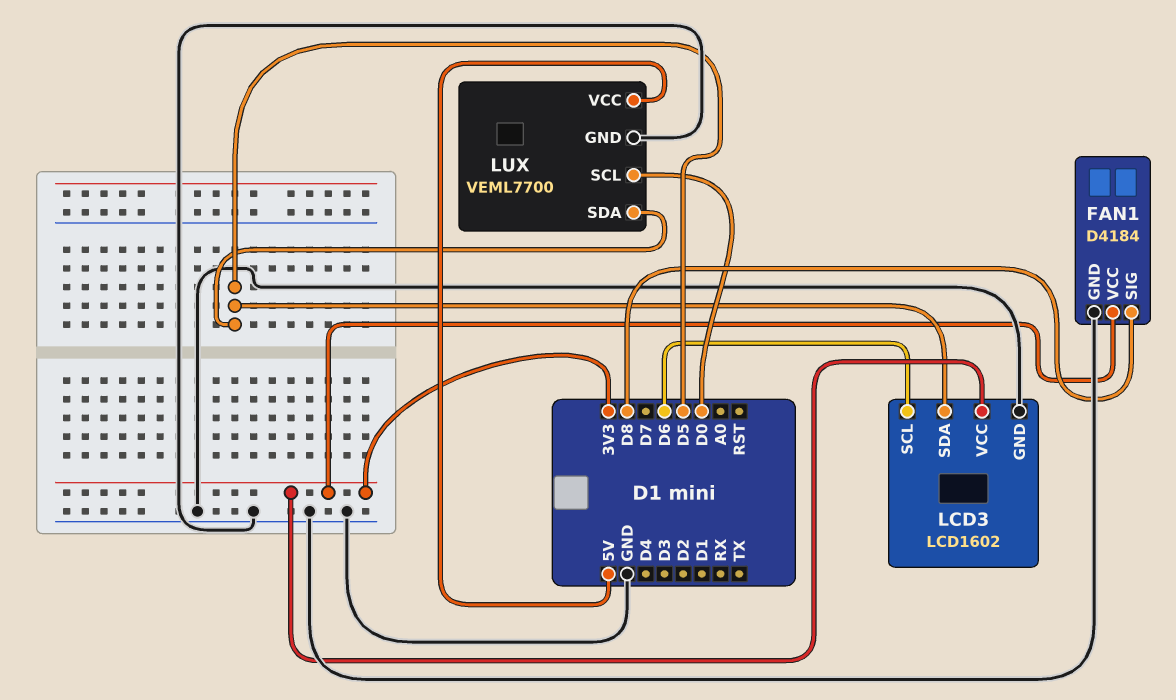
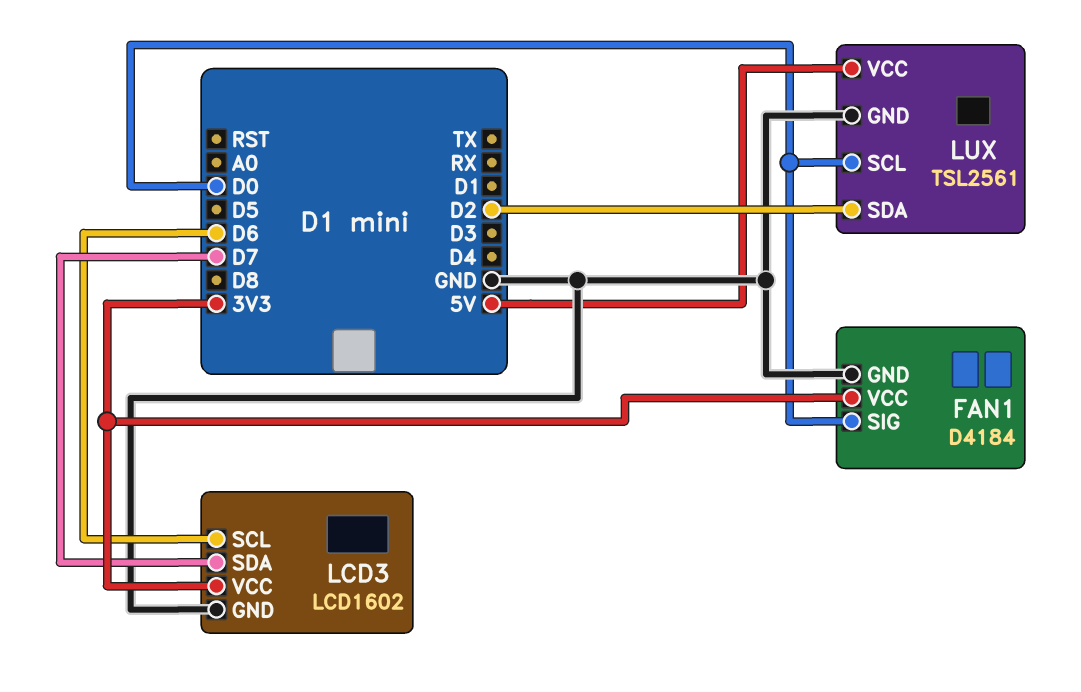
FAN1 pin SIG: D8 -> D0
LCD3 pin SDA: D5 -> D7
LUX: VEML7700 -> TSL2561
LUX pin SDA: D5 -> D2

